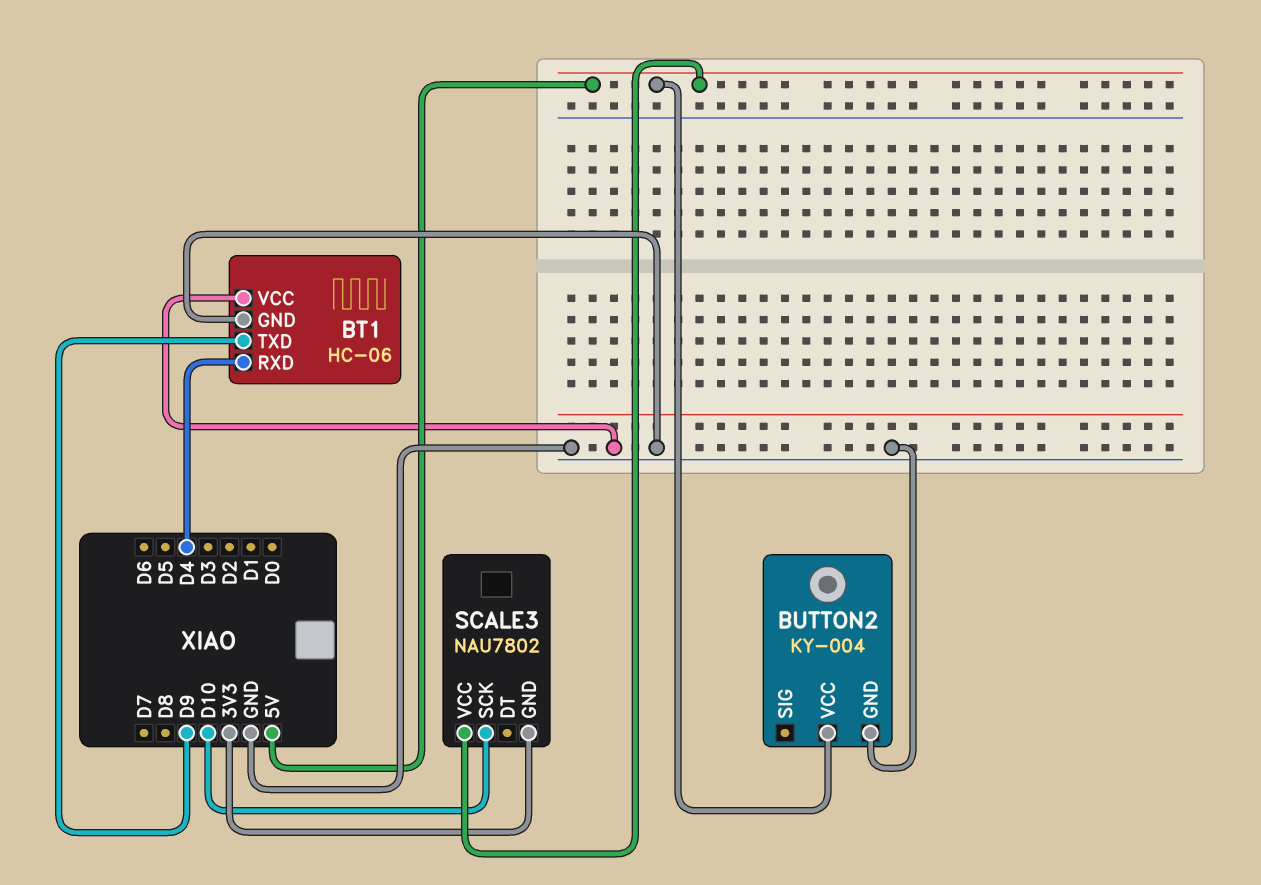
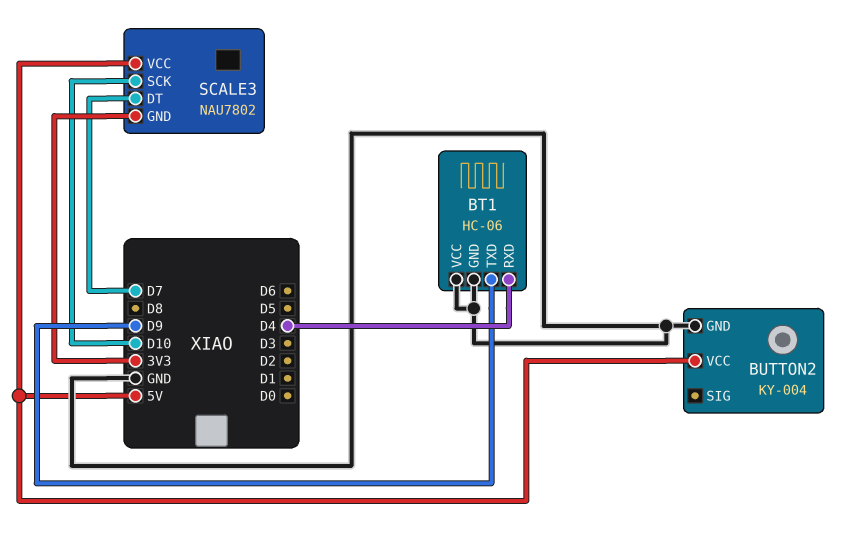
SCALE3 pin DT: none -> D7

